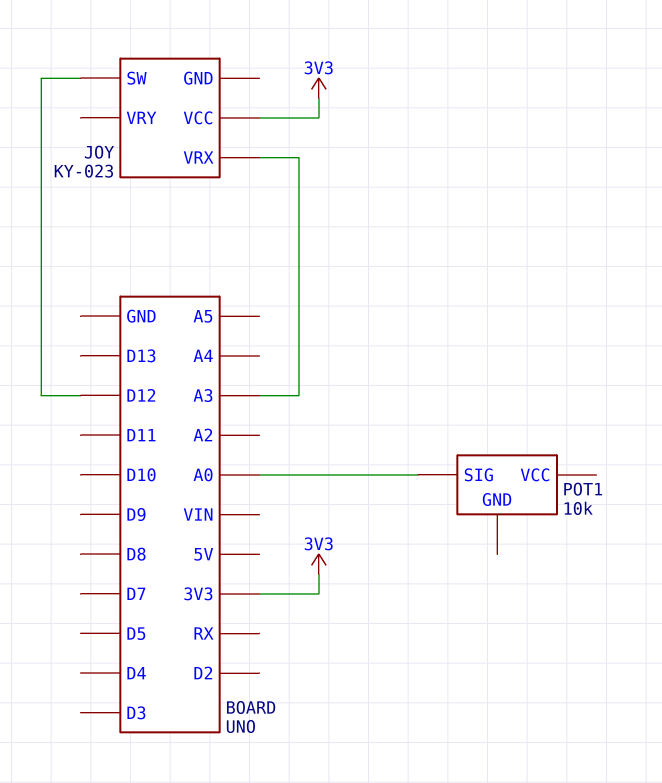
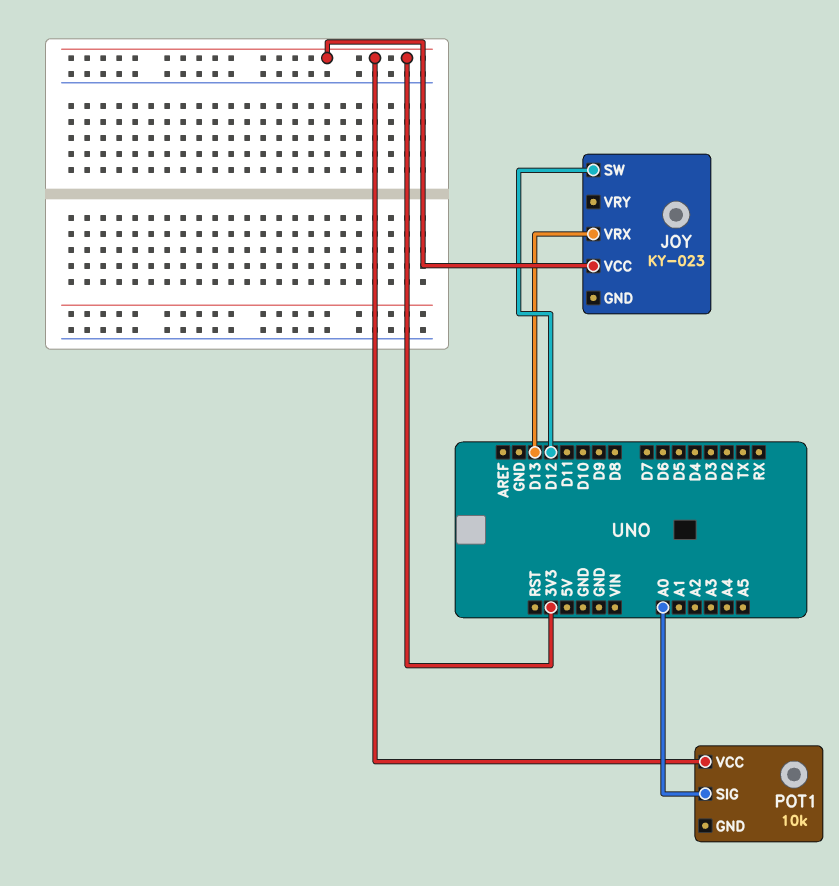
JOY pin VRX: A3 -> D13
POT1 pin VCC: none -> 3V3

